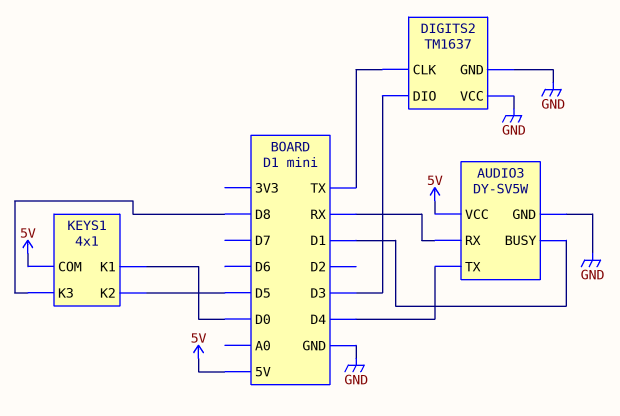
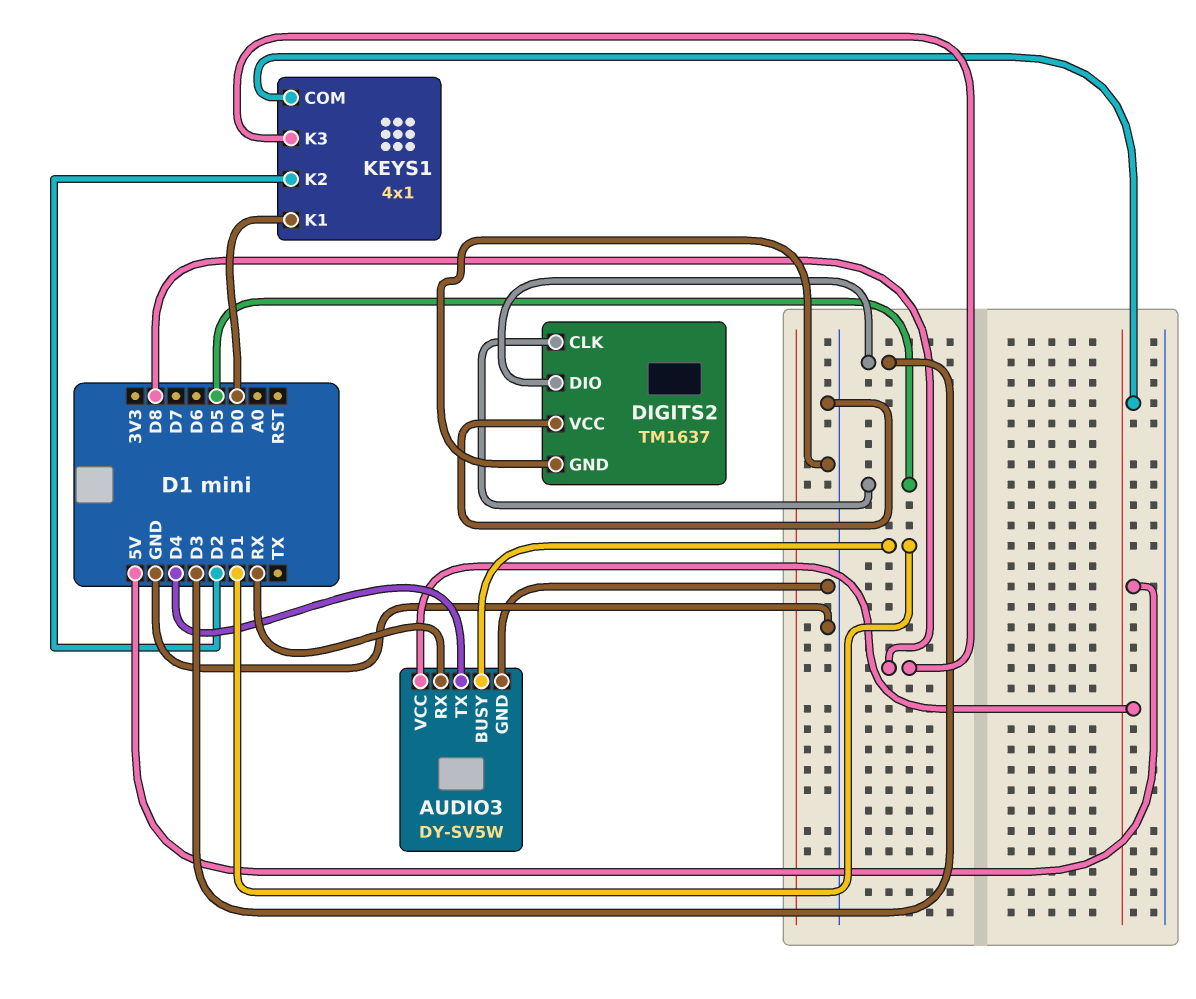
DIGITS2 pin CLK: TX -> D5
KEYS1 pin K2: D5 -> D2

